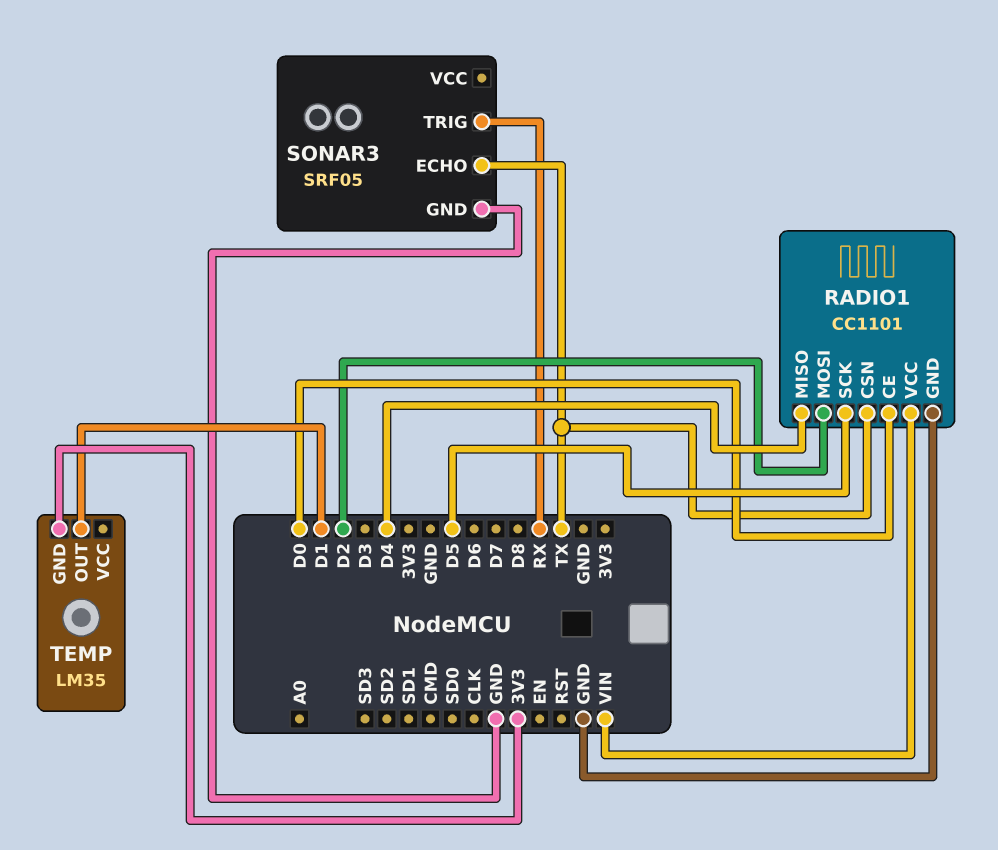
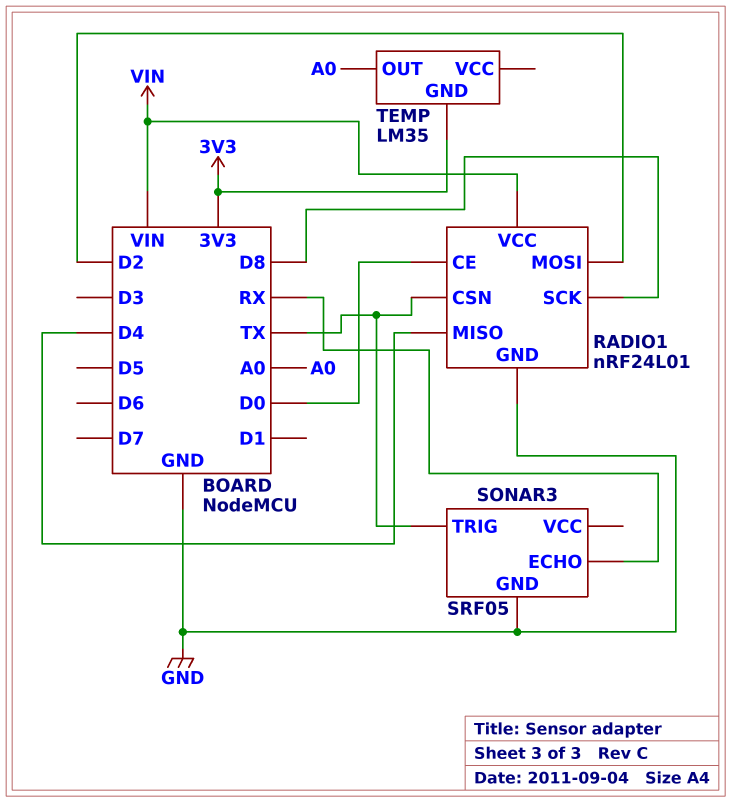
RADIO1: CC1101 -> nRF24L01
RADIO1 pin SCK: D5 -> D8
SONAR3 pin ECHO: TX -> RX
SONAR3 pin TRIG: RX -> TX
TEMP pin OUT: D1 -> A0

